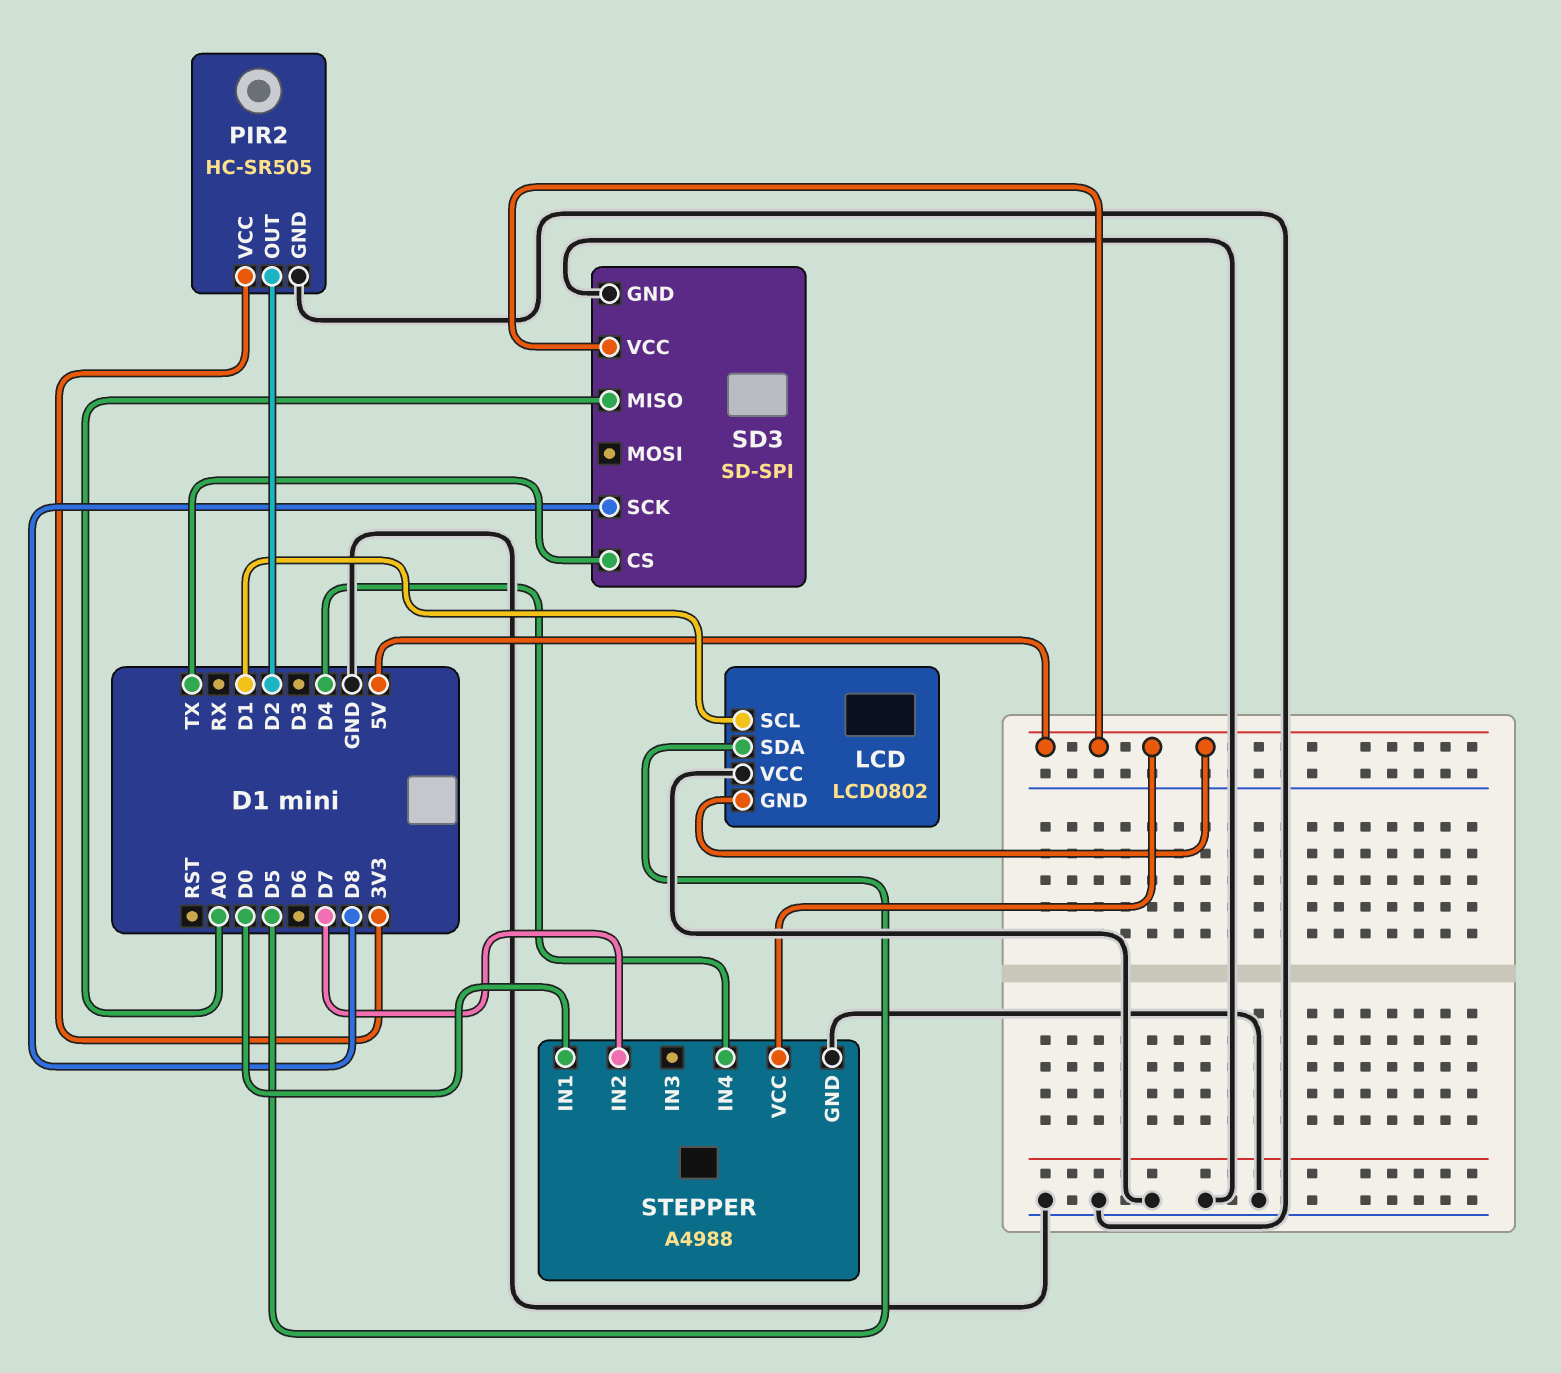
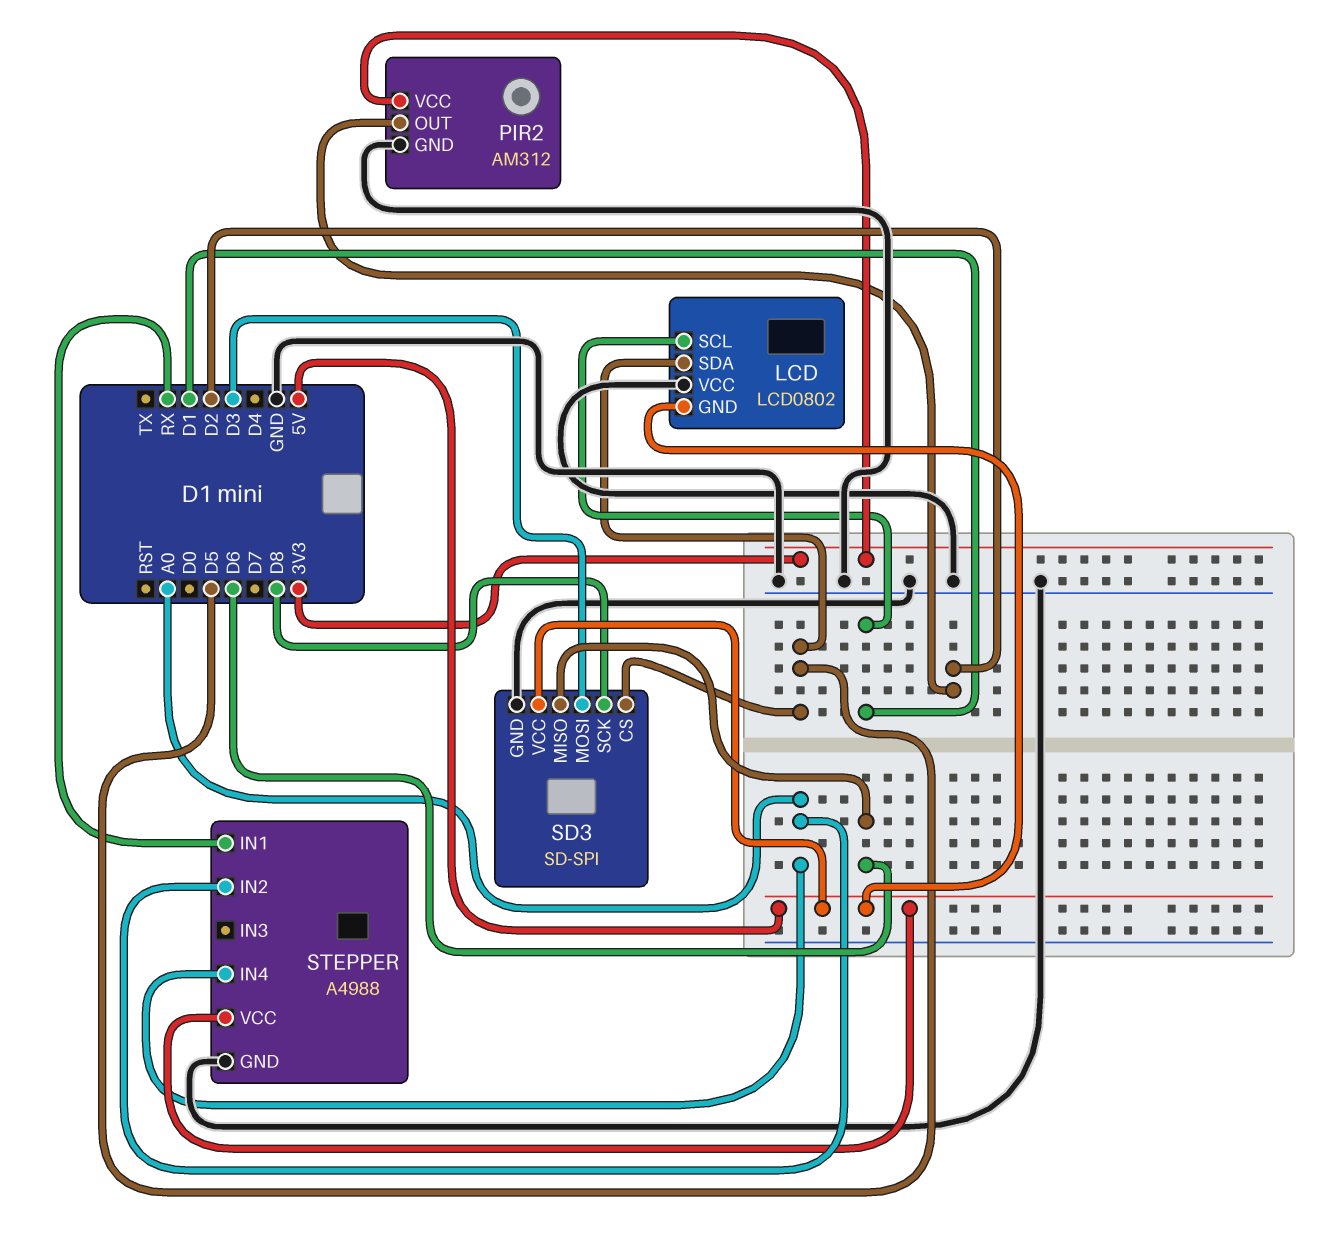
PIR2: HC-SR505 -> AM312
SD3 pin CS: TX -> D5
SD3 pin MISO: A0 -> D6
SD3 pin MOSI: none -> D3
STEPPER pin IN1: D0 -> RX
STEPPER pin IN2: D7 -> A0
STEPPER pin IN4: D4 -> A0

